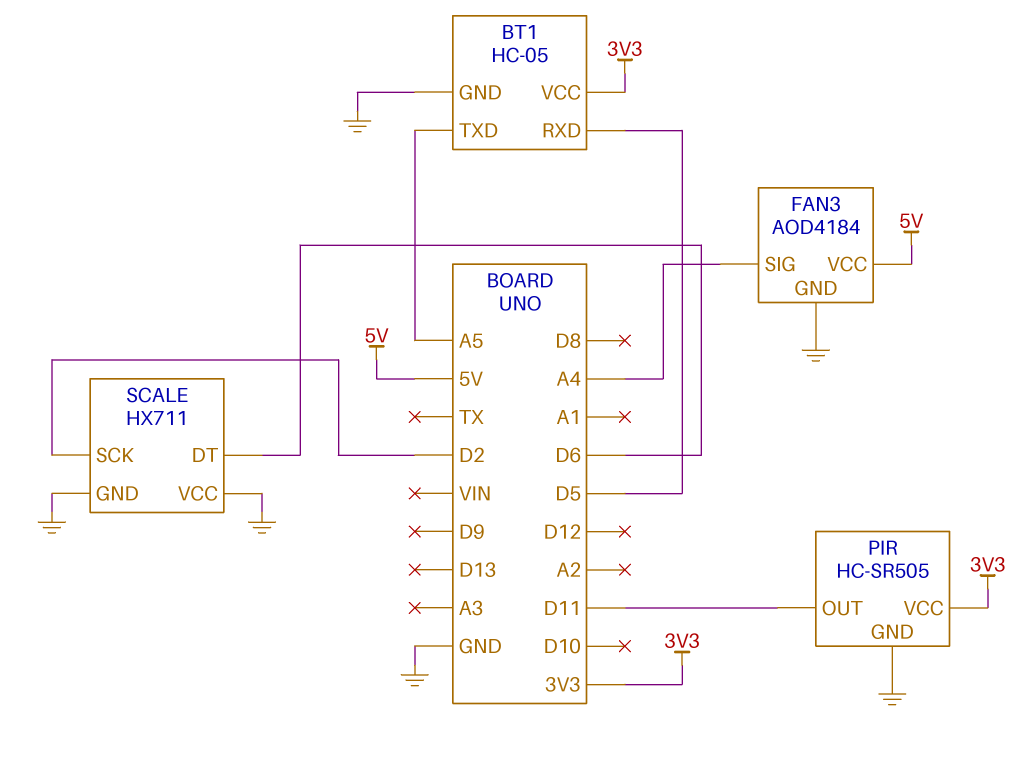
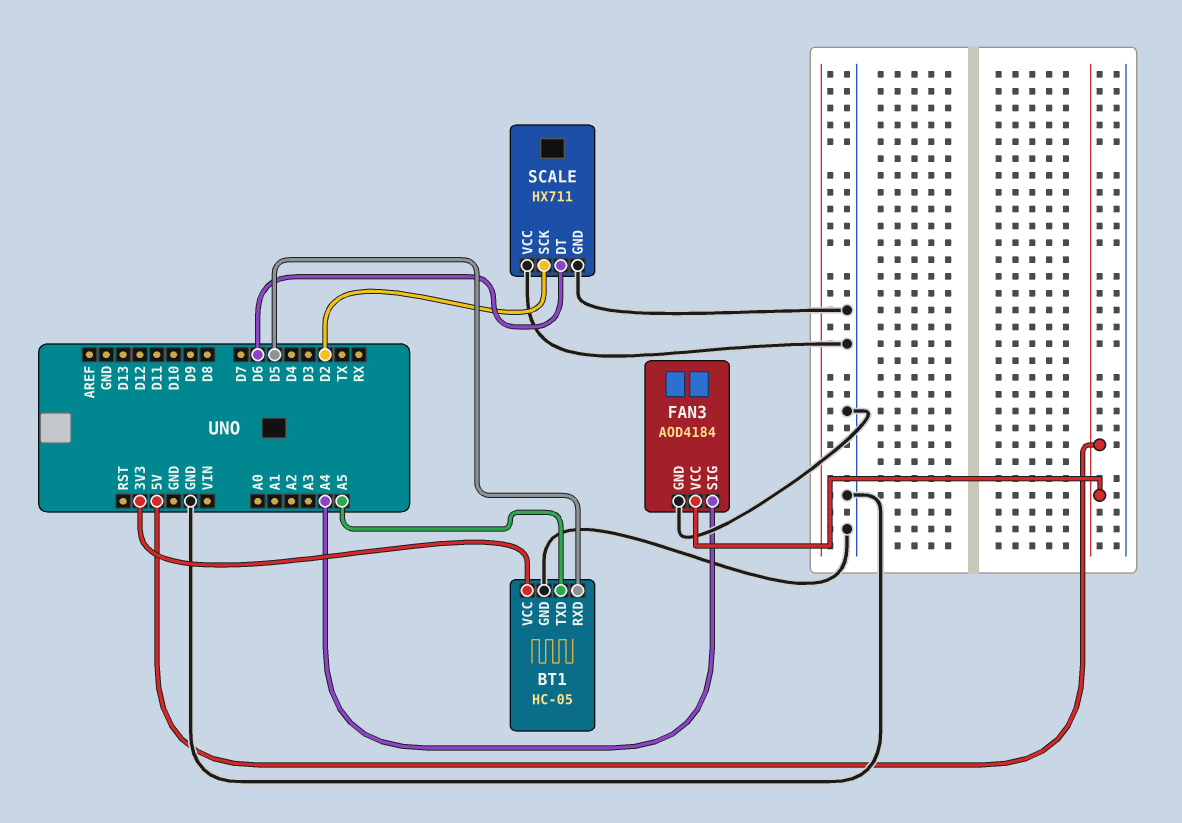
PIR: HC-SR505 -> none
PIR pin GND: GND -> none
PIR pin OUT: D11 -> none
PIR pin VCC: 3V3 -> none

